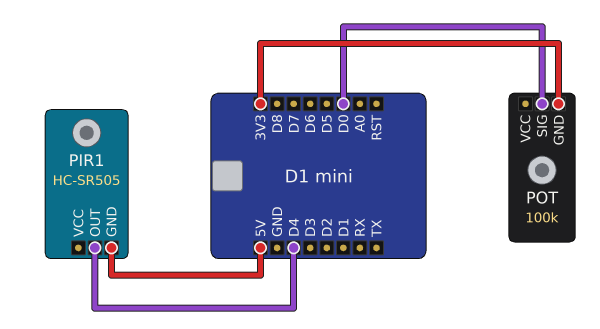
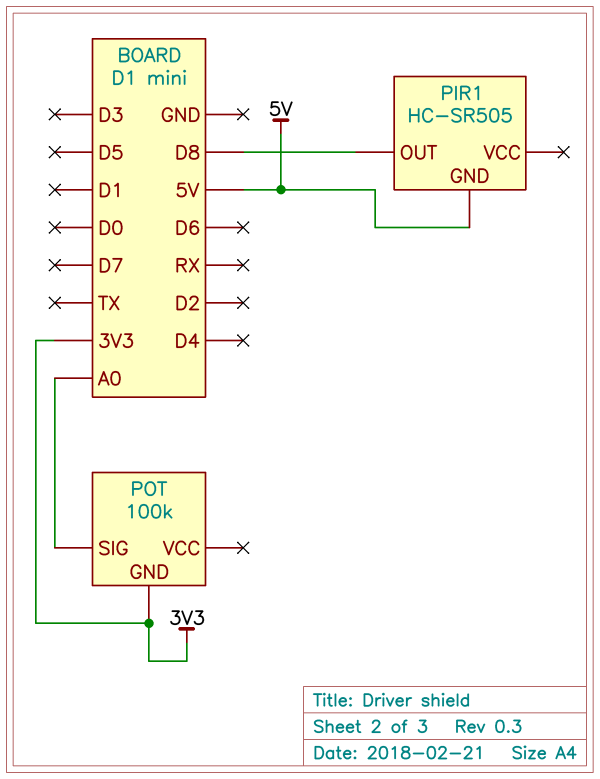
PIR1 pin OUT: D4 -> D8
POT pin SIG: D0 -> A0

